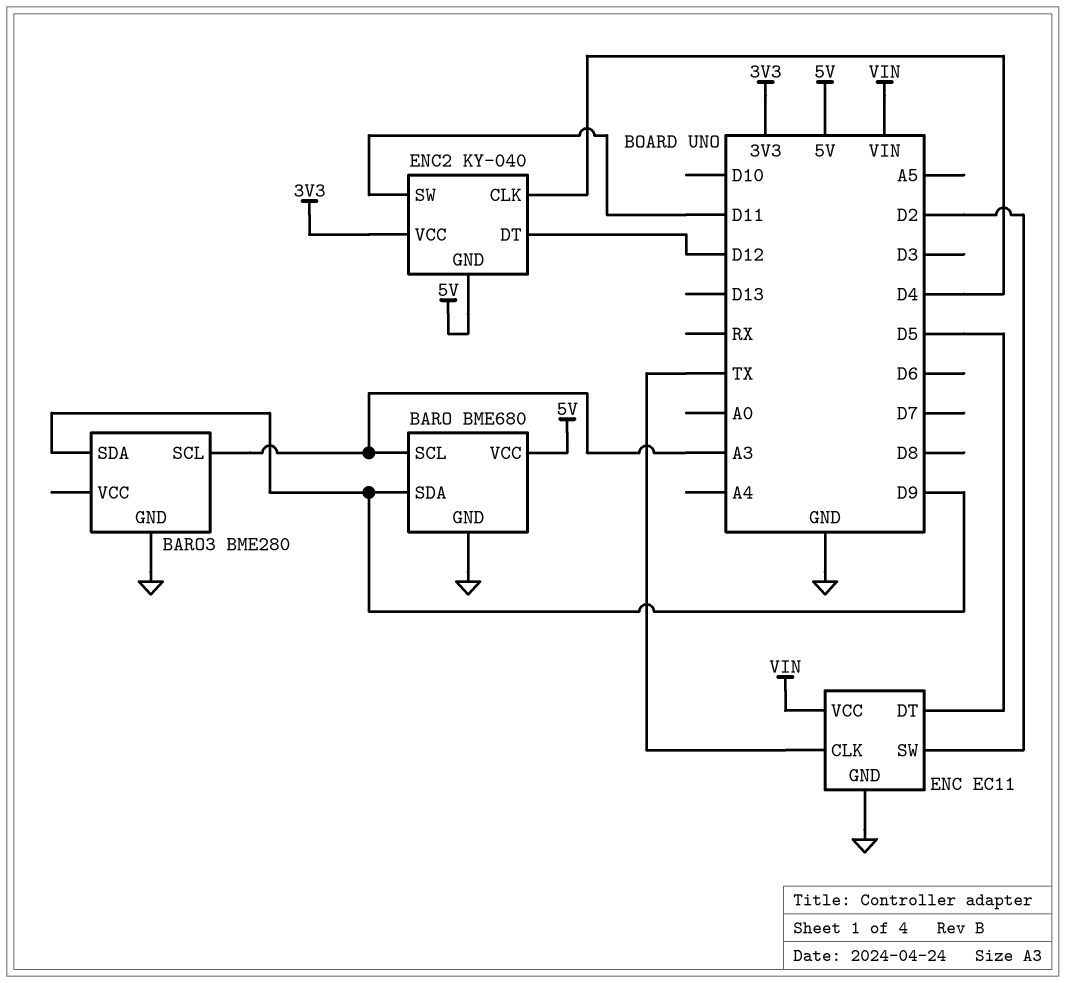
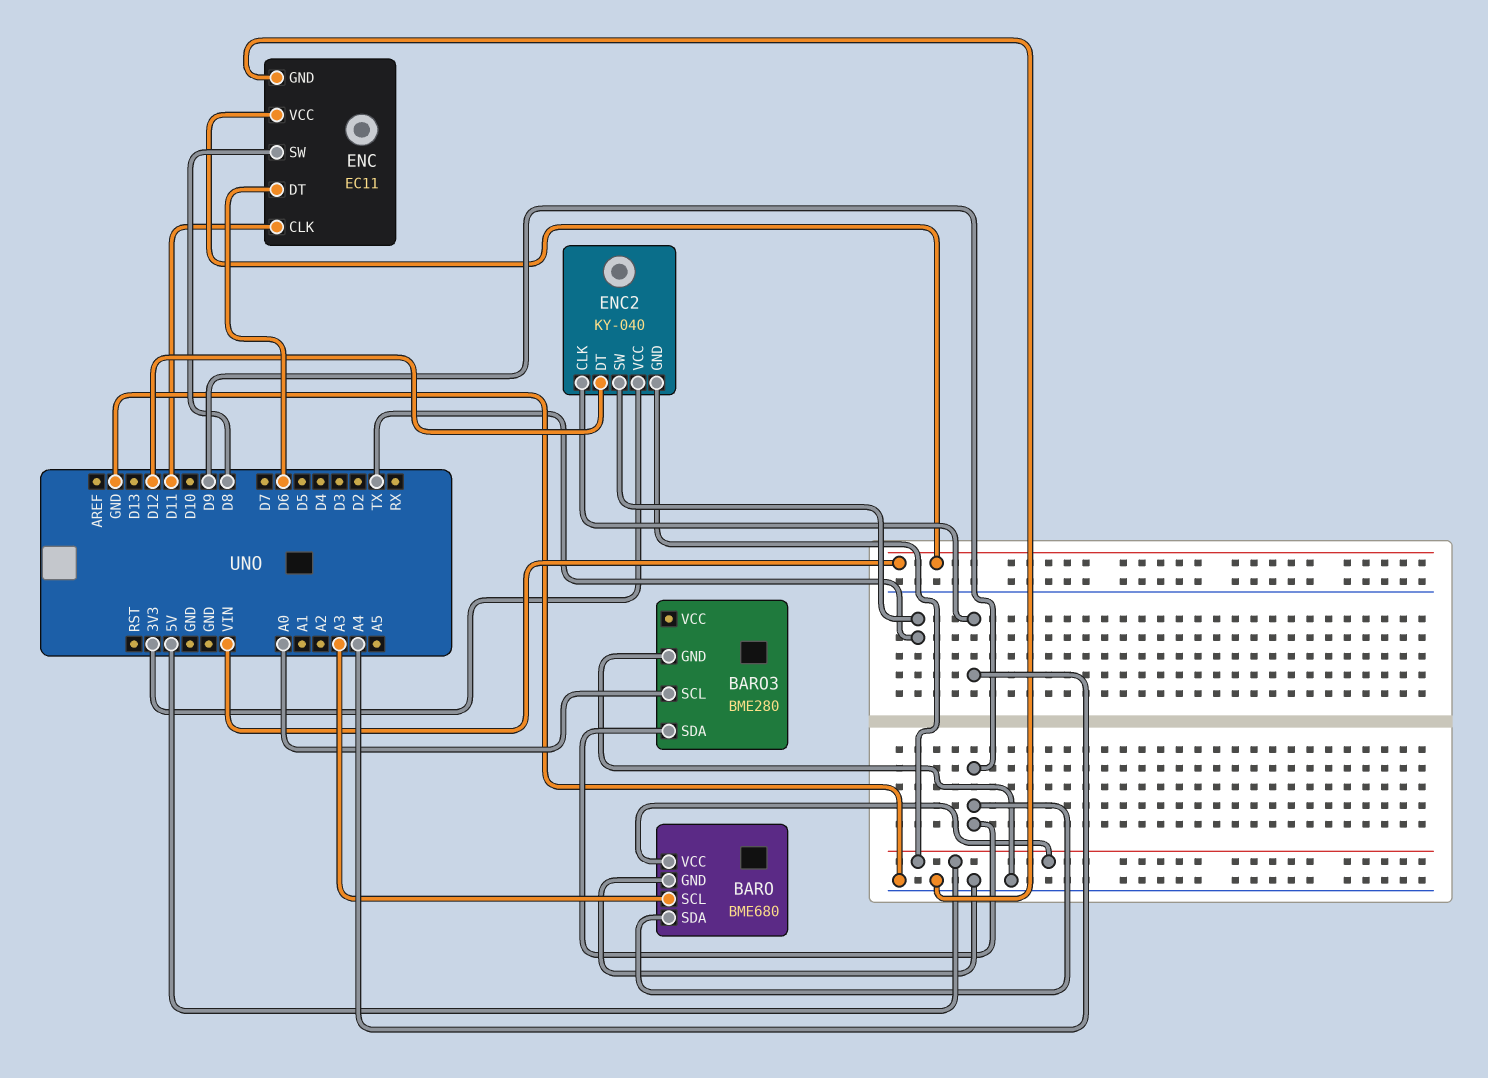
BARO3 pin SCL: A3 -> A0
ENC pin CLK: TX -> D11
ENC pin DT: D5 -> D6
ENC pin SW: D2 -> D8
ENC2 pin CLK: D4 -> A4
ENC2 pin SW: D11 -> TX

